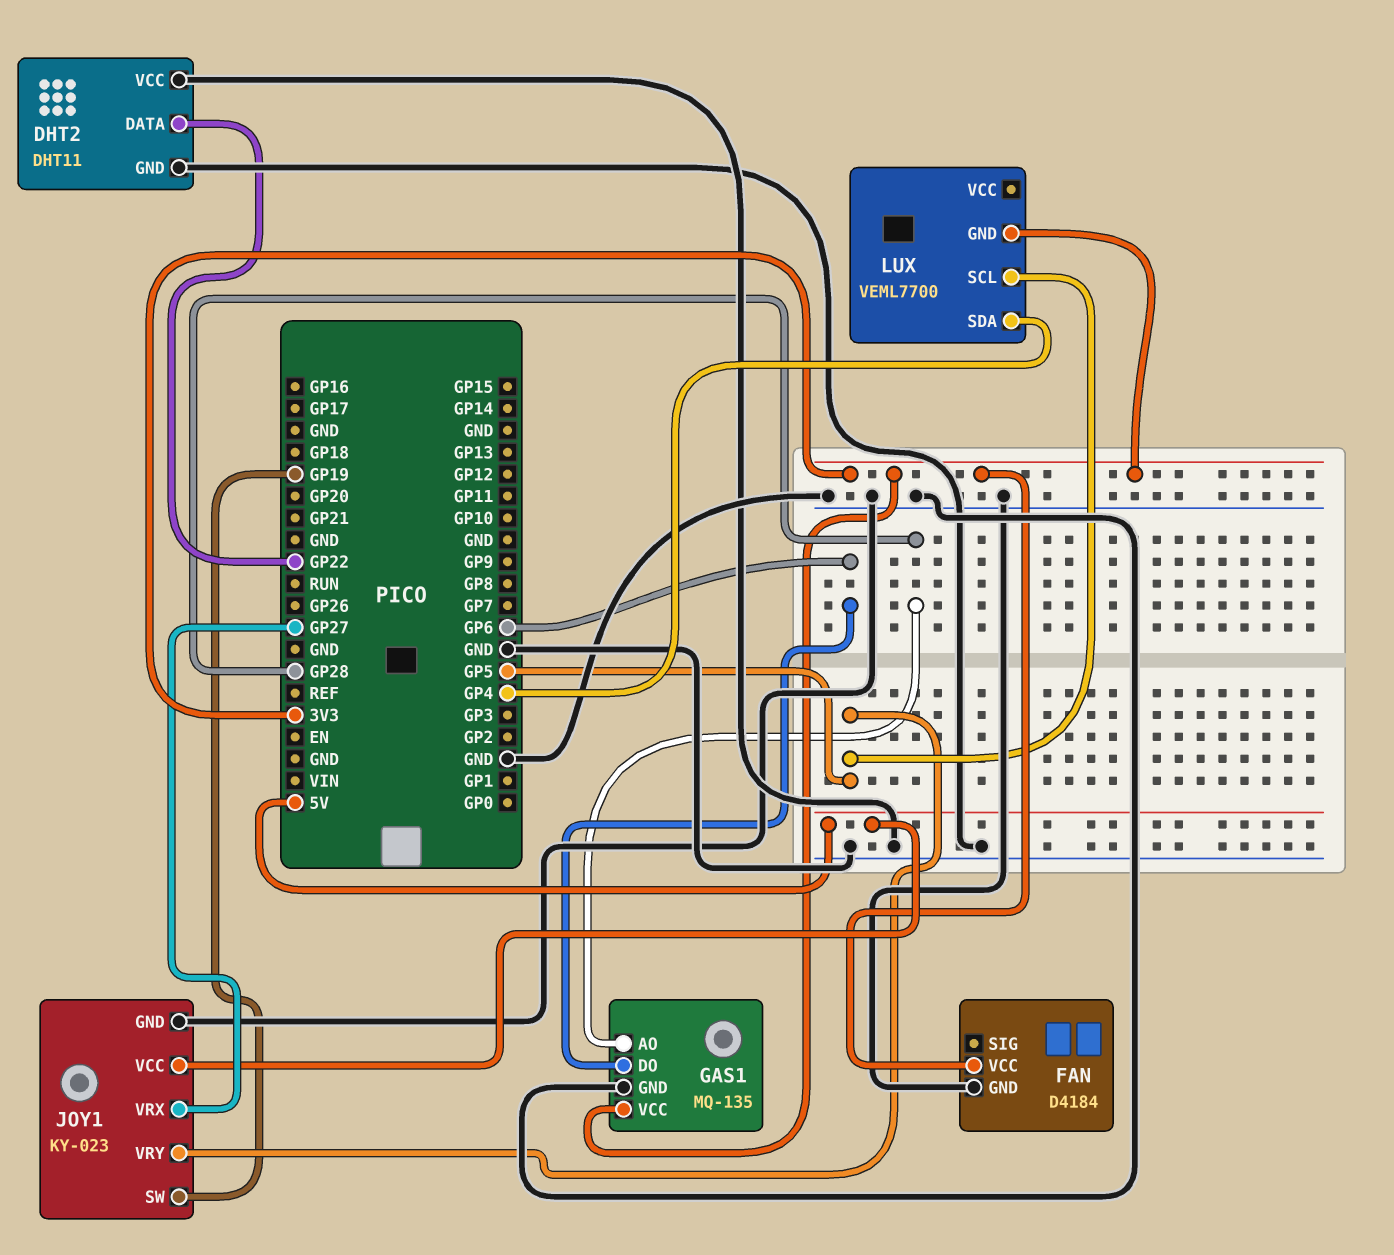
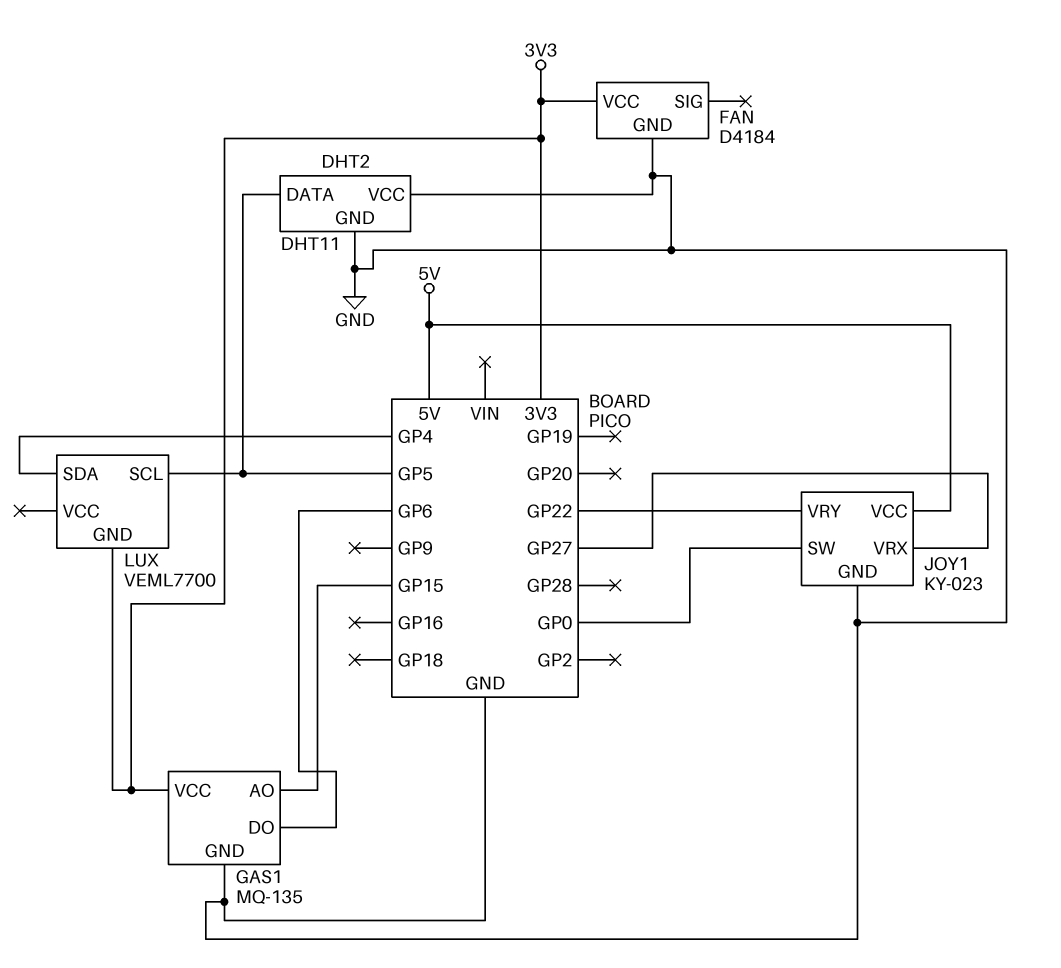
DHT2 pin DATA: GP22 -> GP5
GAS1 pin AO: GP28 -> GP15
JOY1 pin SW: GP19 -> GP0
JOY1 pin VRY: GP5 -> GP22

